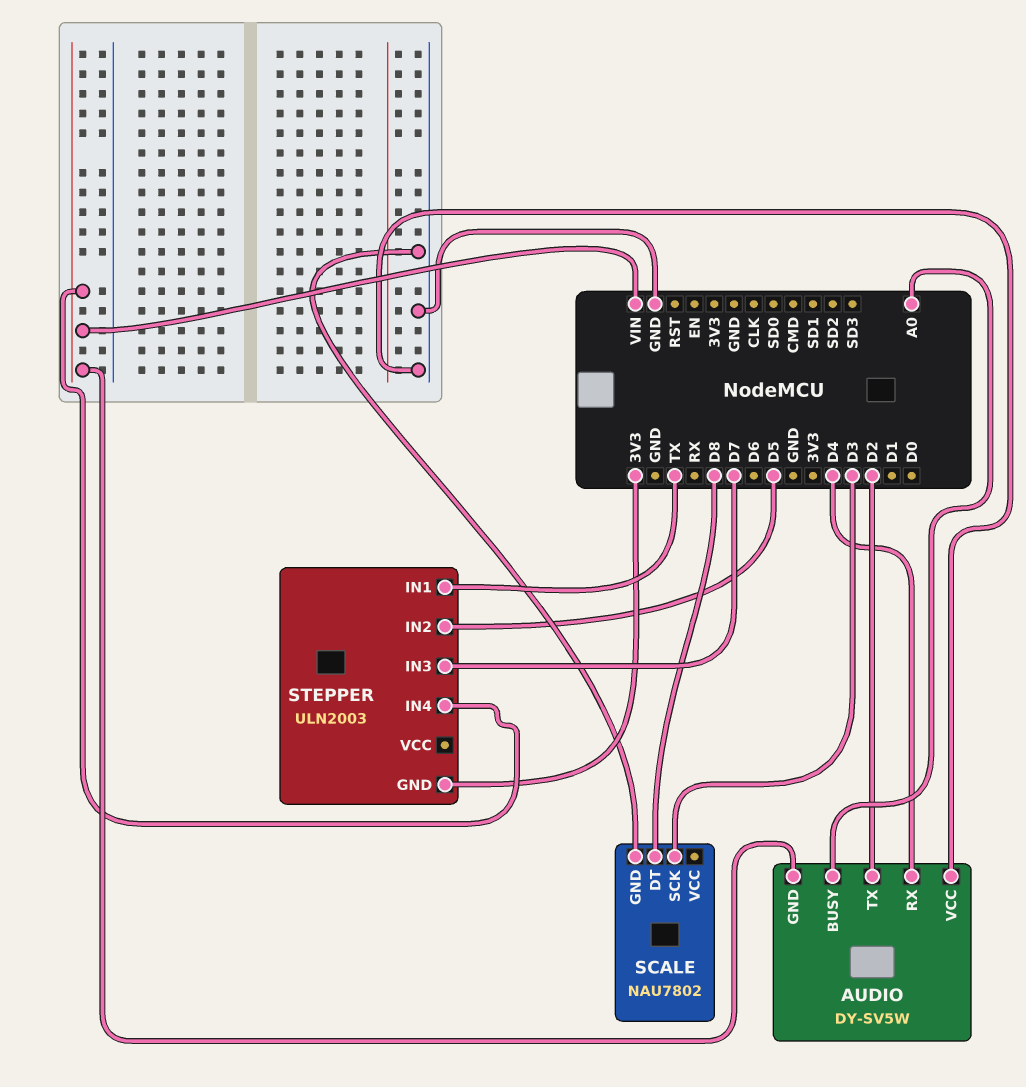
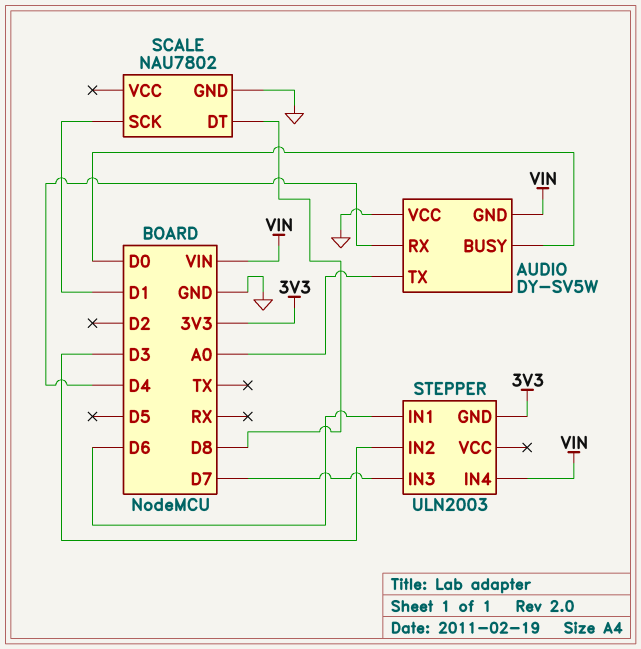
AUDIO pin BUSY: A0 -> D0
AUDIO pin TX: D2 -> A0
SCALE pin SCK: D3 -> D1
STEPPER pin IN1: TX -> D6
STEPPER pin IN2: D5 -> D3

